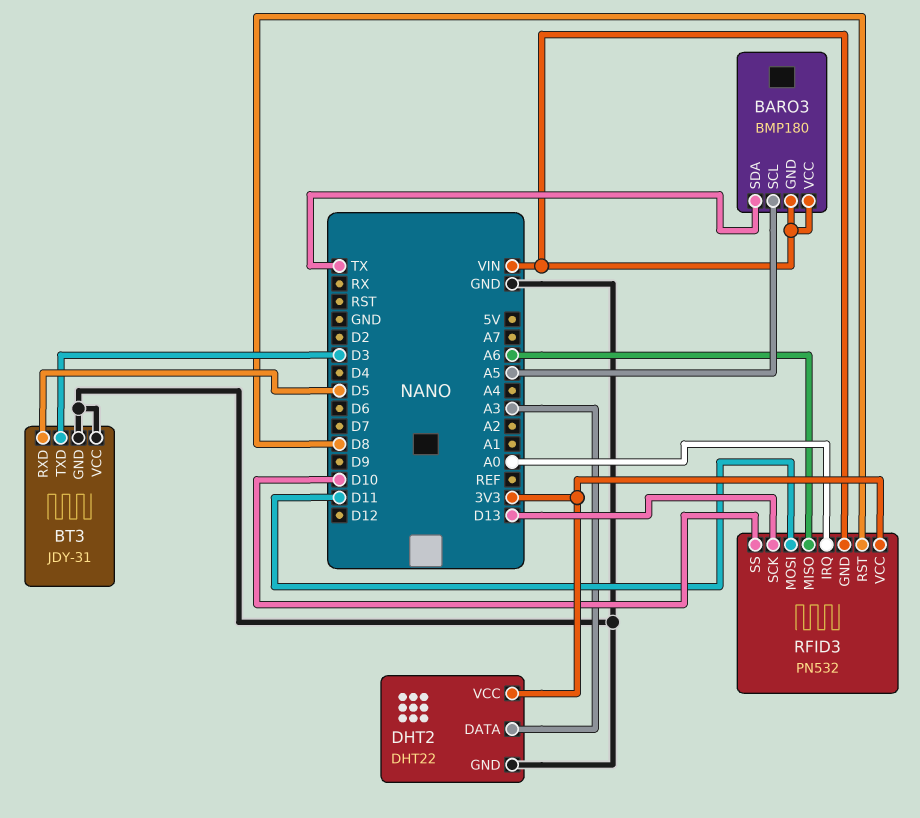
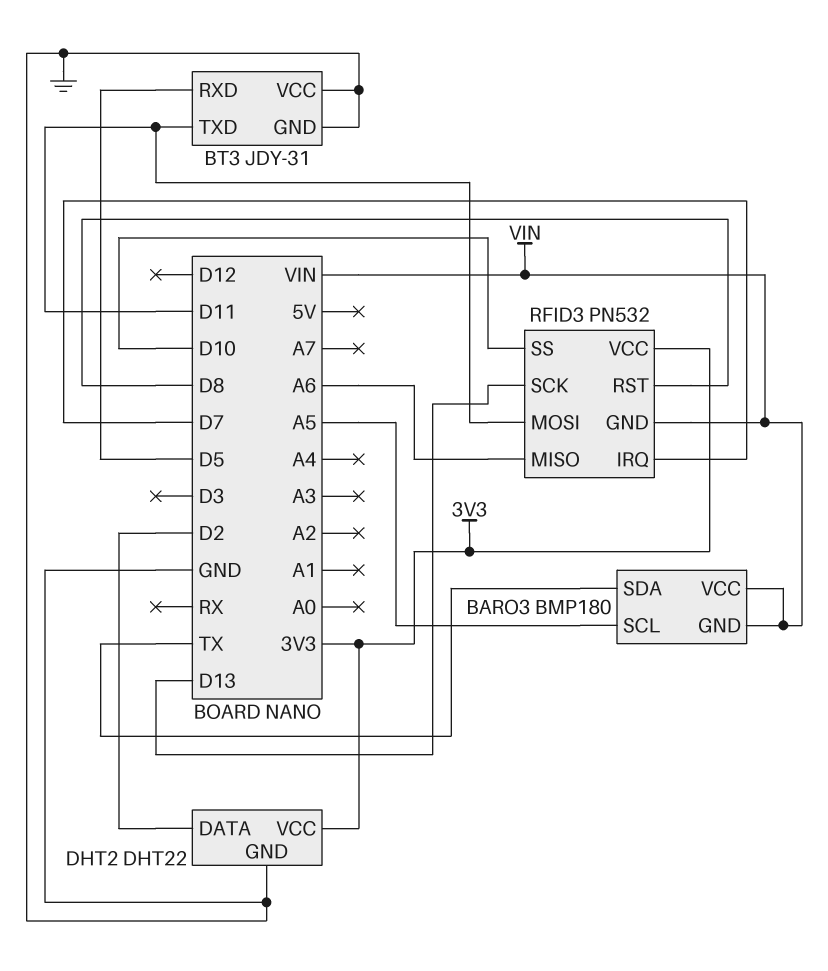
BT3 pin TXD: D3 -> D11
DHT2 pin DATA: A3 -> D2
RFID3 pin IRQ: A0 -> D7

